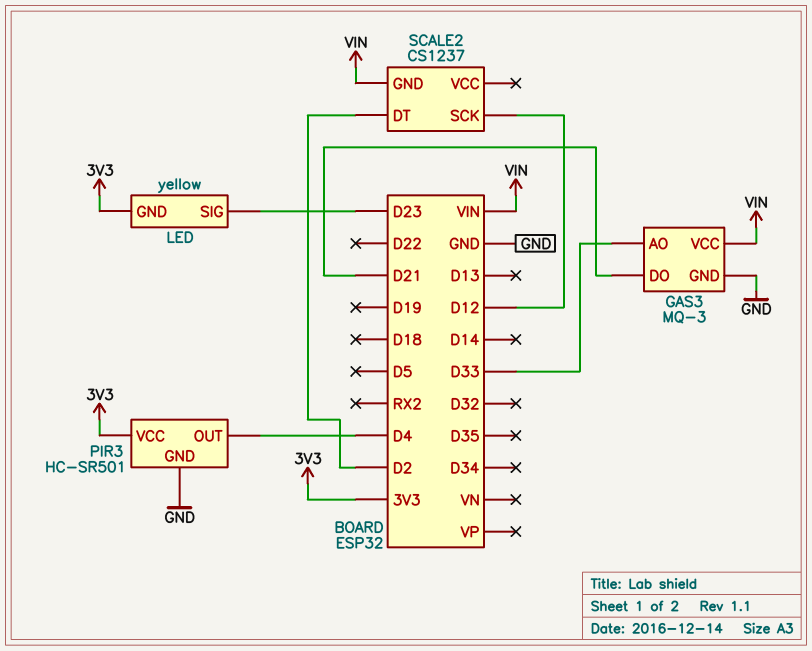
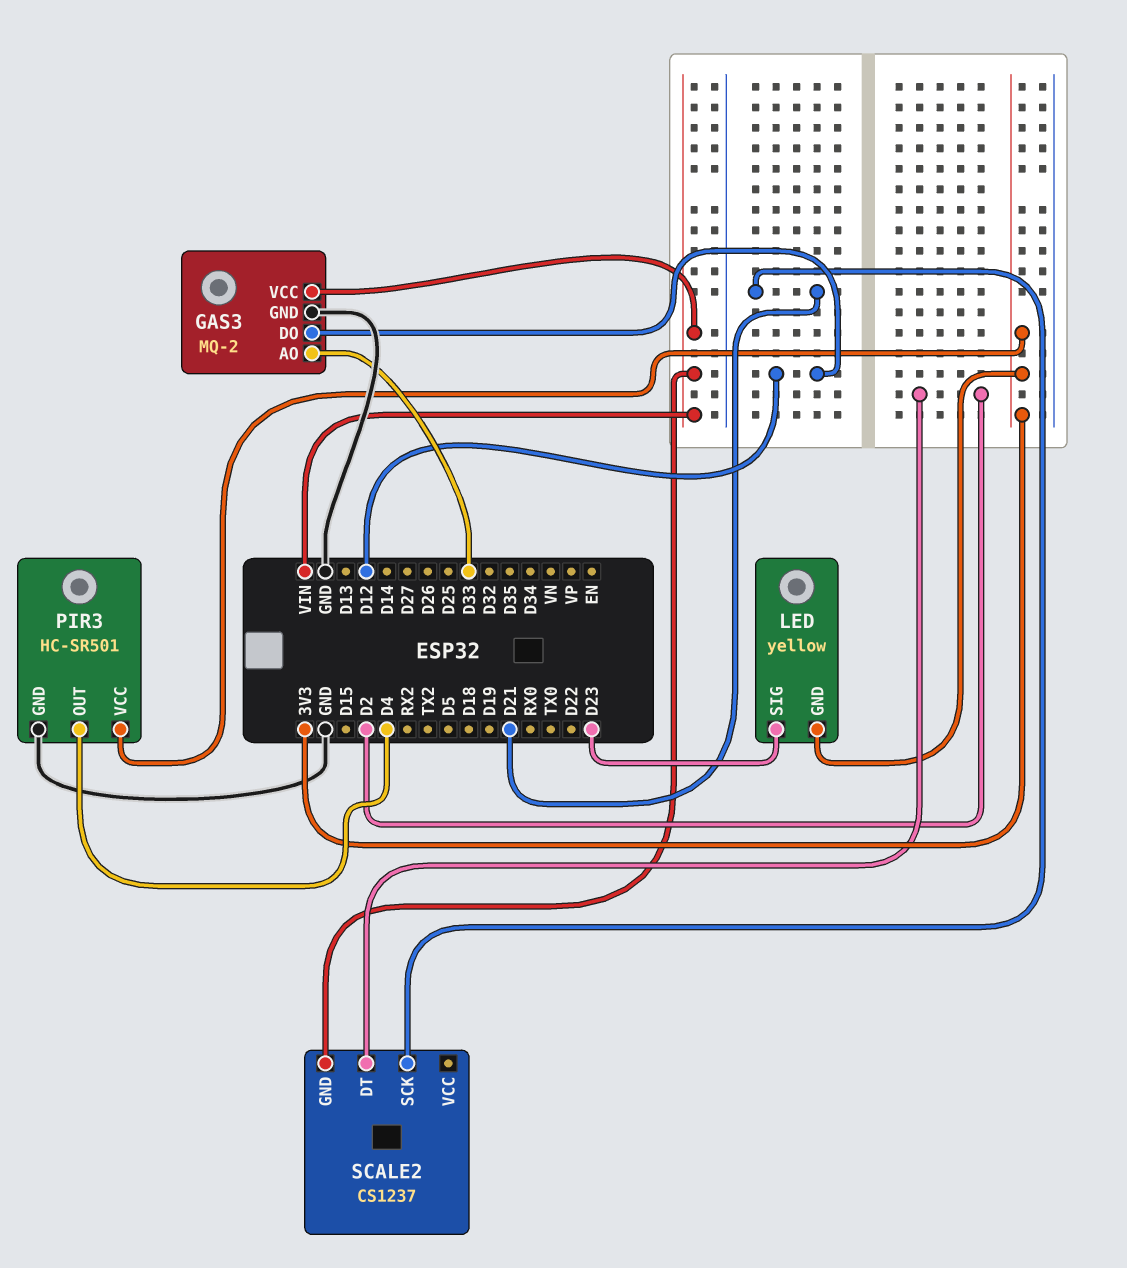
GAS3: MQ-3 -> MQ-2
GAS3 pin DO: D21 -> D12
SCALE2 pin SCK: D12 -> D21

